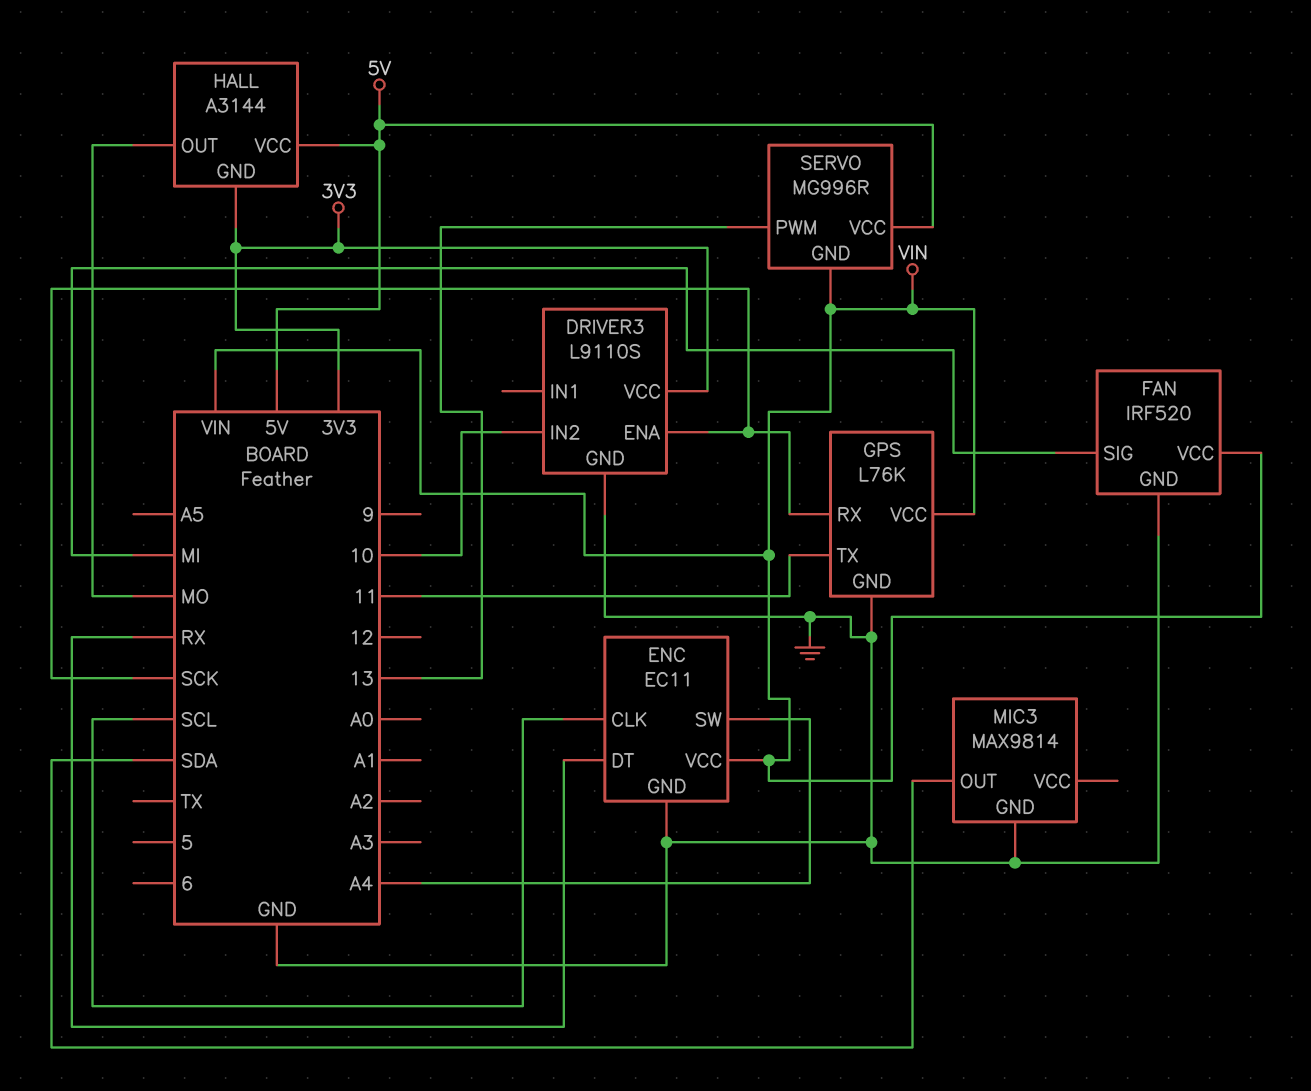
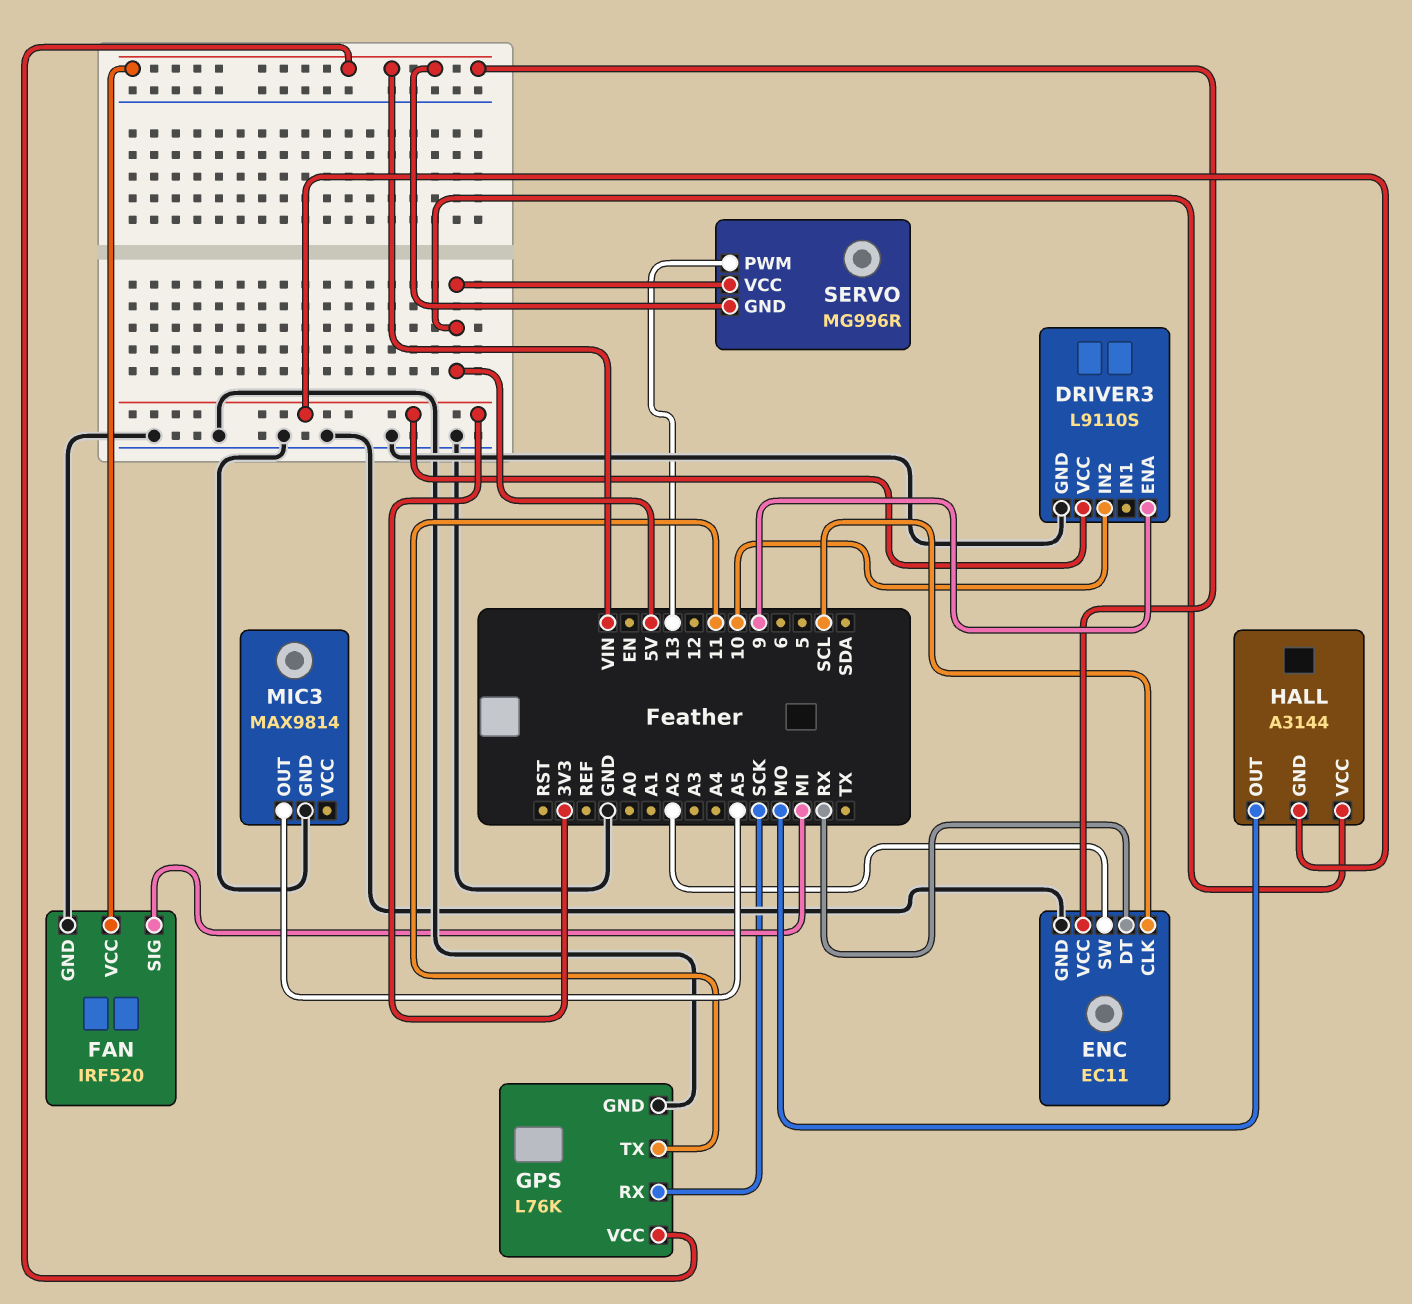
DRIVER3 pin ENA: SCK -> 9
ENC pin SW: A4 -> A2
MIC3 pin OUT: SDA -> A5

